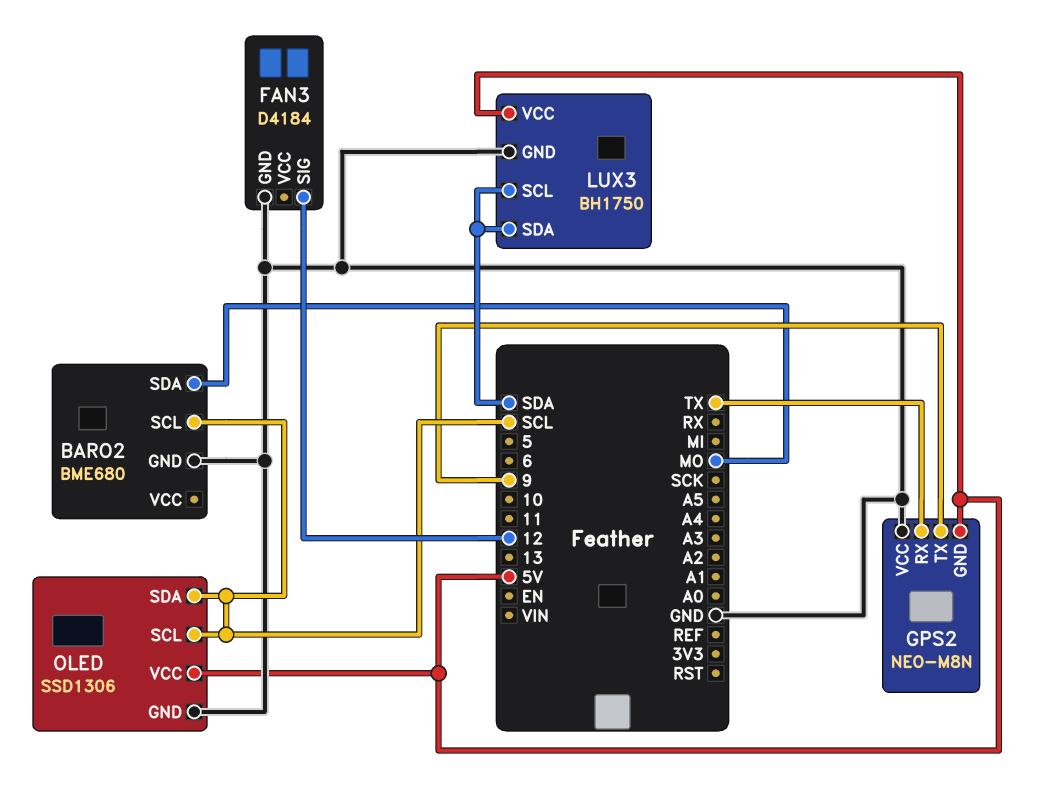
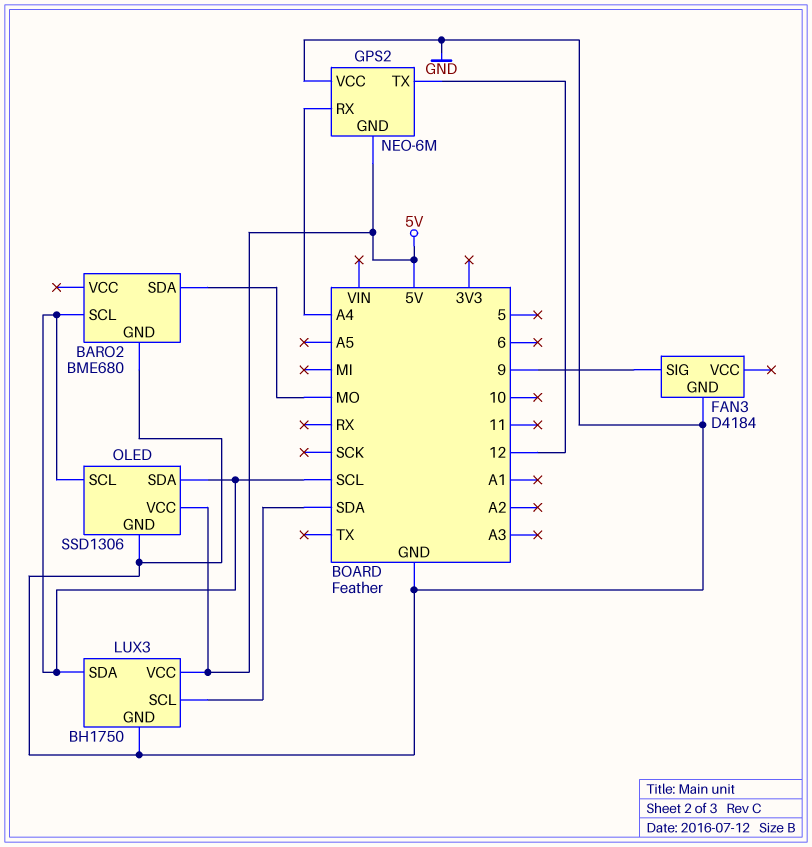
FAN3 pin SIG: 12 -> 9
GPS2: NEO-M8N -> NEO-6M
GPS2 pin RX: TX -> A4
GPS2 pin TX: 9 -> 12
LUX3 pin SDA: SDA -> SCL

